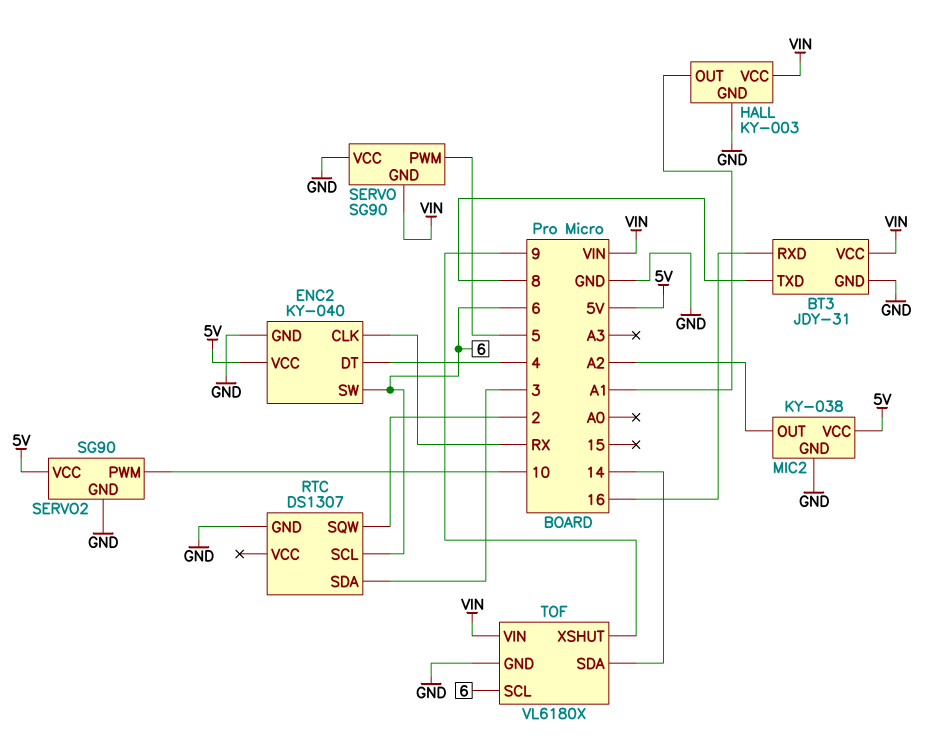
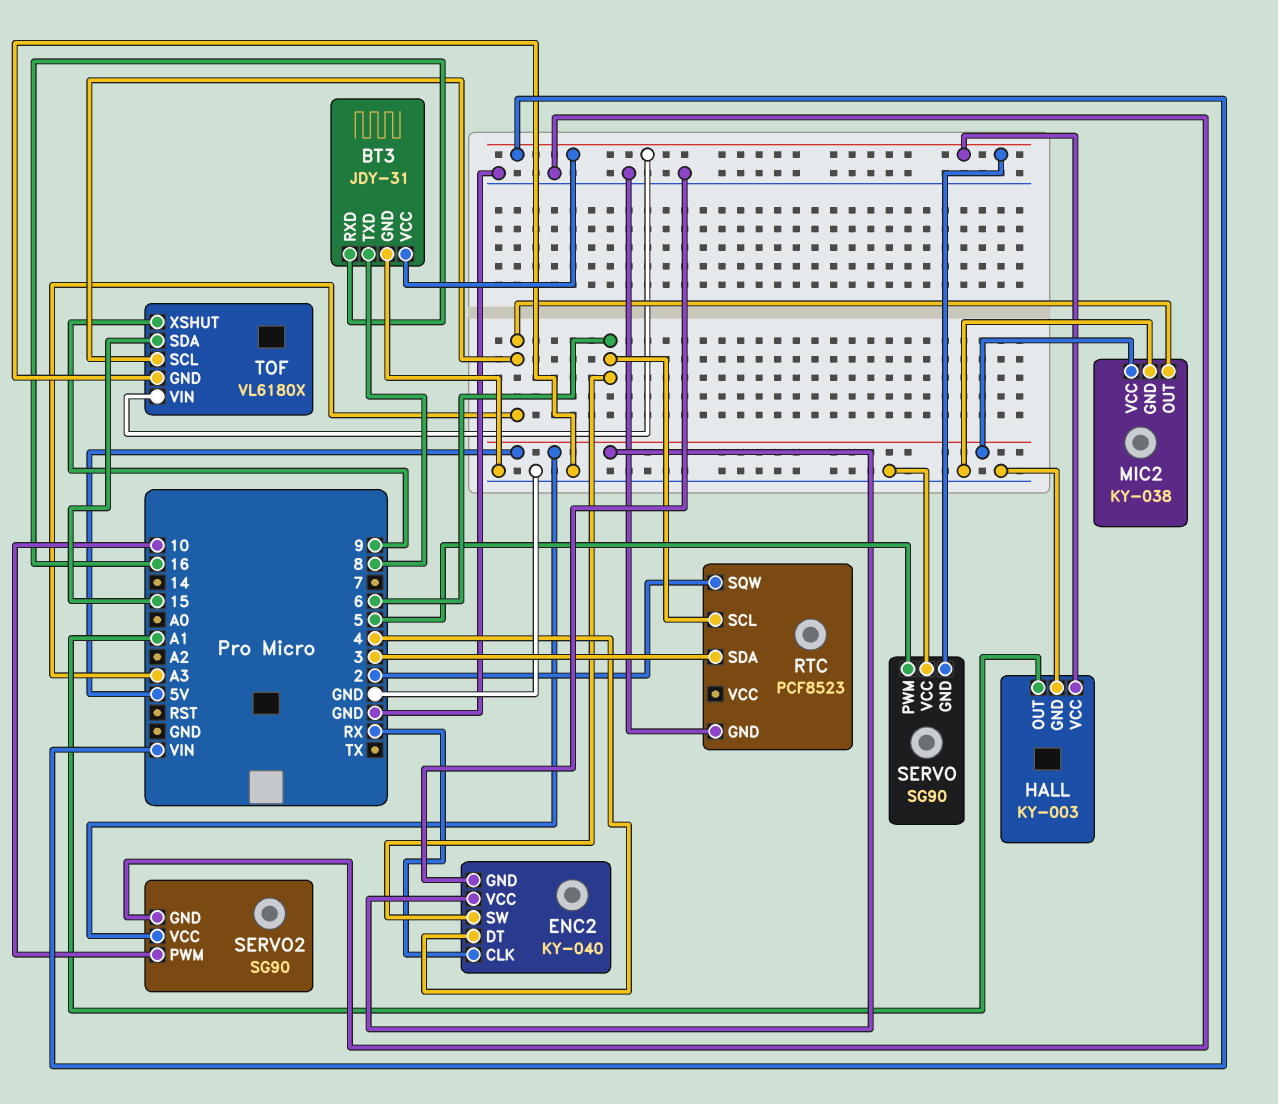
MIC2 pin OUT: A2 -> A3
RTC: DS1307 -> PCF8523
TOF pin SCL: 6 -> A3
TOF pin SDA: 14 -> 15

